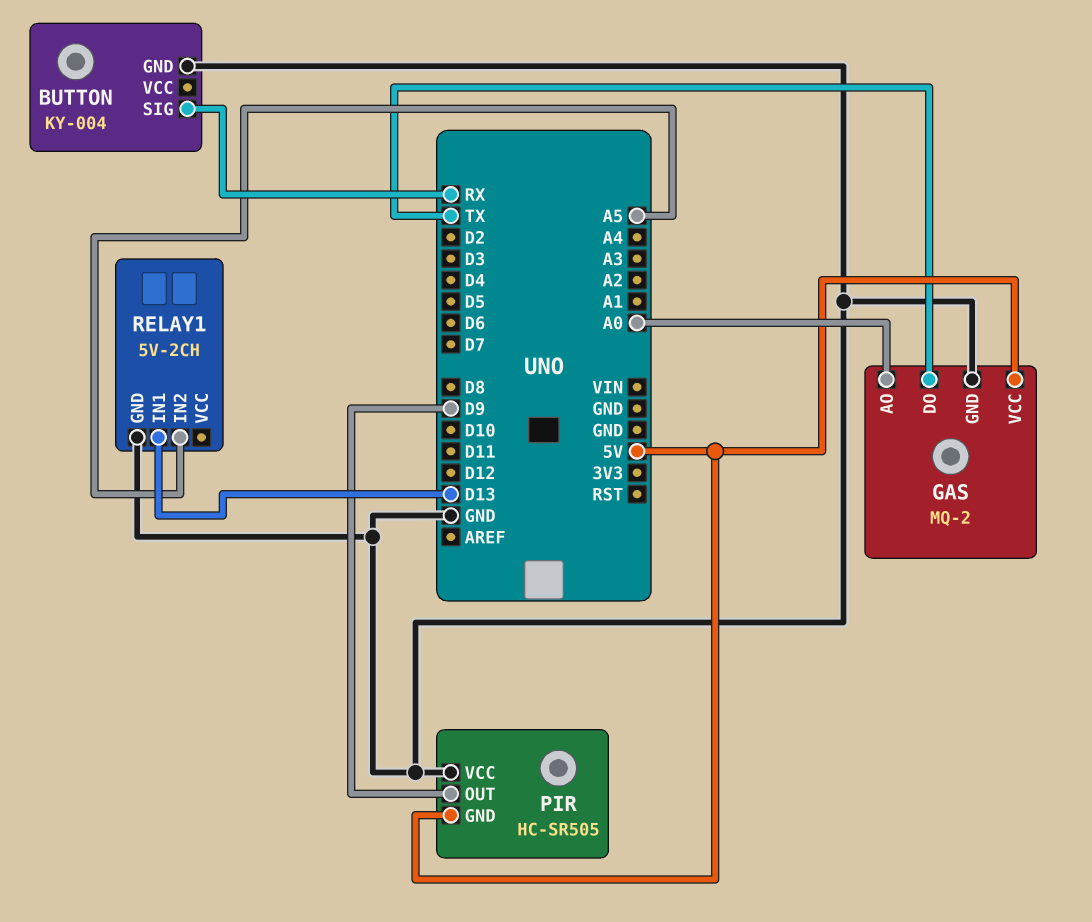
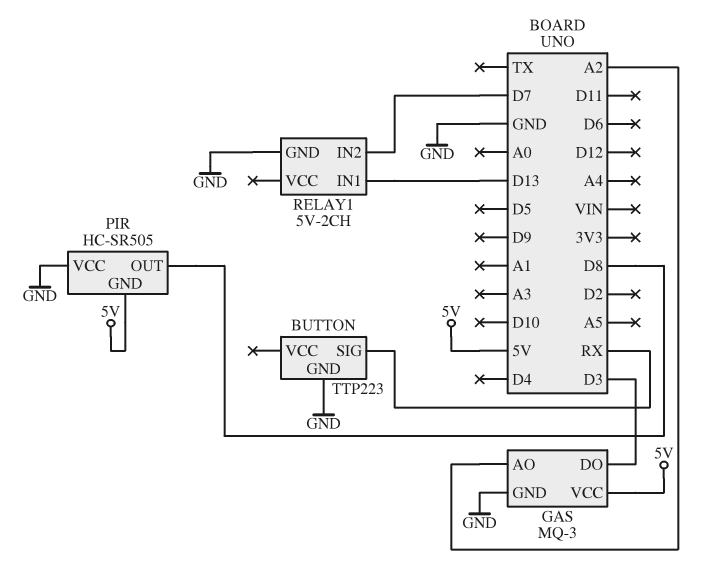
BUTTON: KY-004 -> TTP223
GAS: MQ-2 -> MQ-3
GAS pin AO: A0 -> A2
GAS pin DO: TX -> D3
PIR pin OUT: D9 -> D8
RELAY1 pin IN2: A5 -> D7

